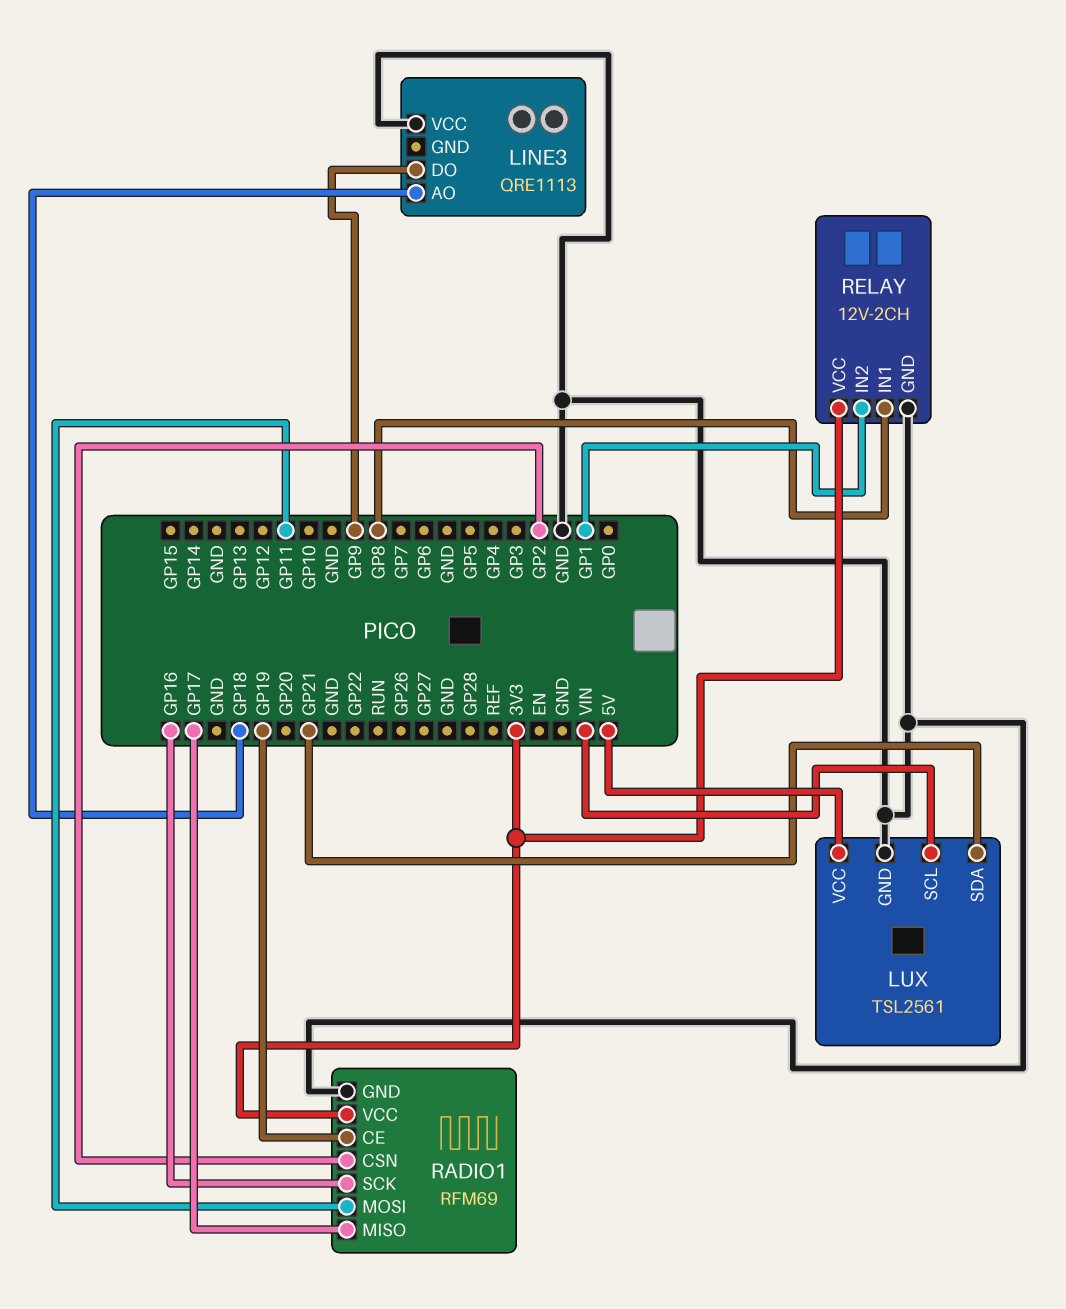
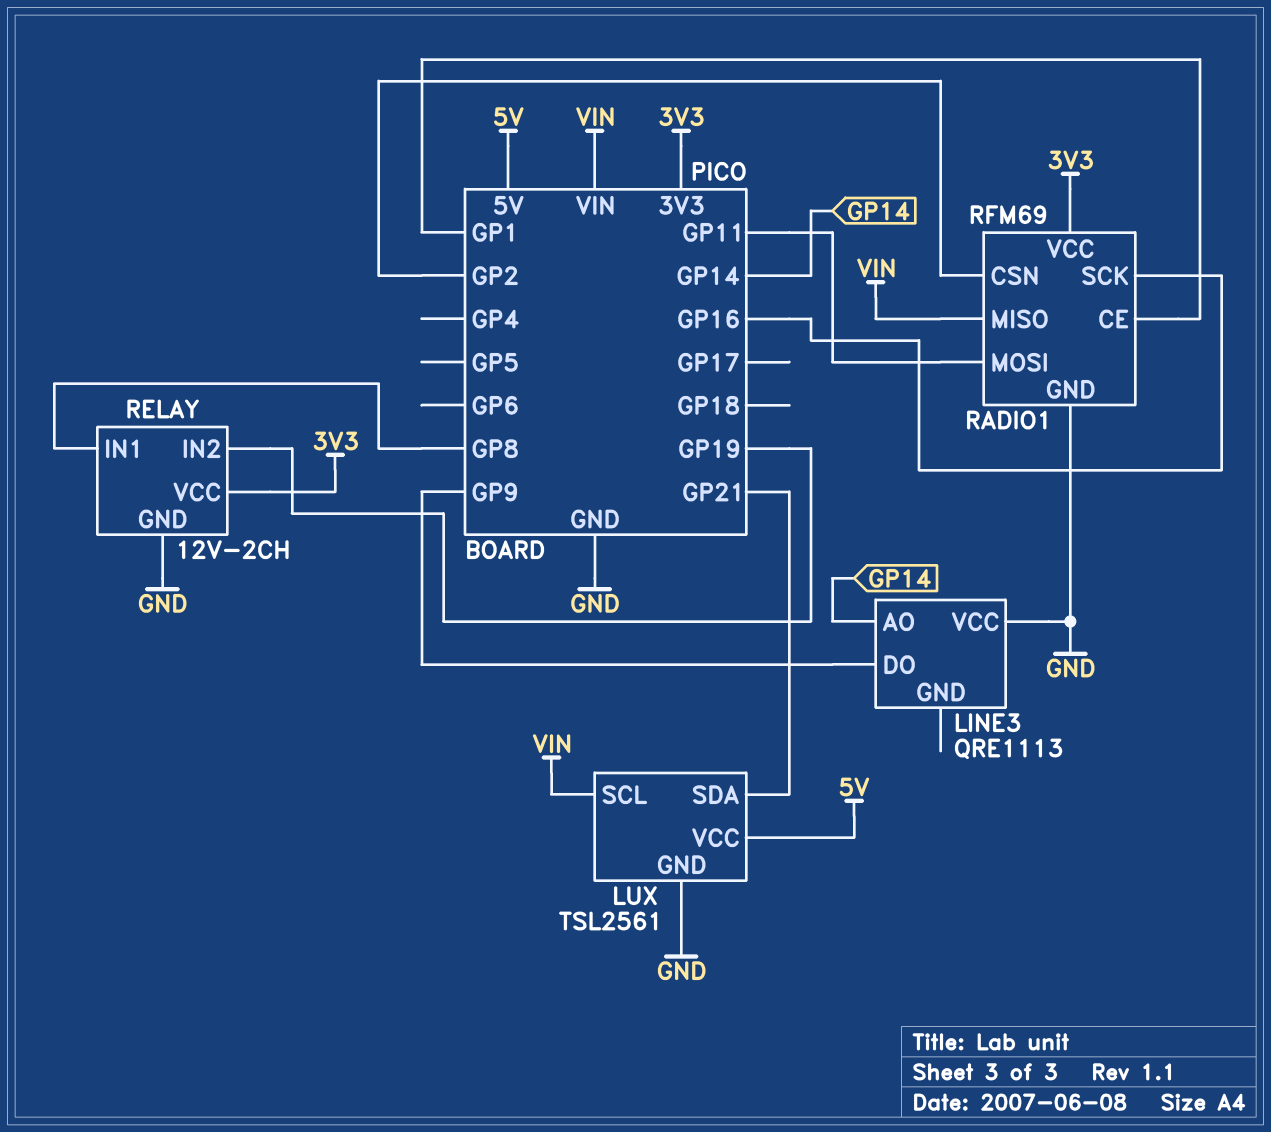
LINE3 pin AO: GP18 -> GP14
RADIO1 pin CE: GP19 -> GP1
RADIO1 pin MISO: GP17 -> VIN
RELAY pin IN2: GP1 -> GP19

